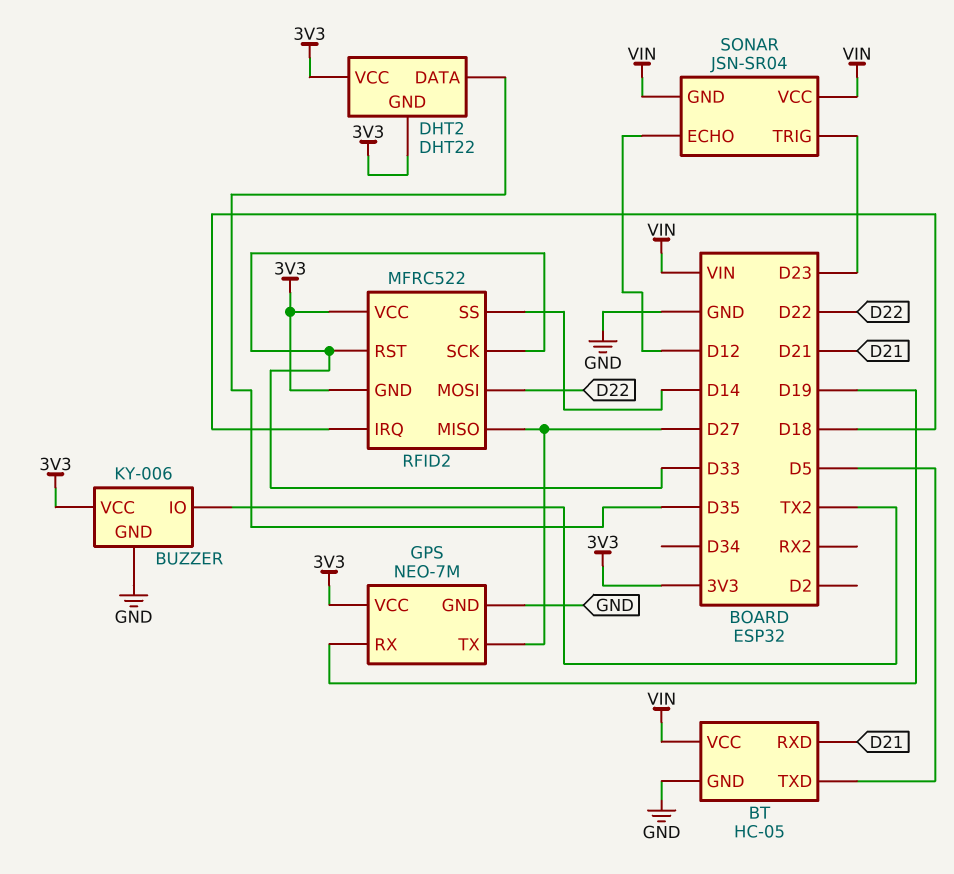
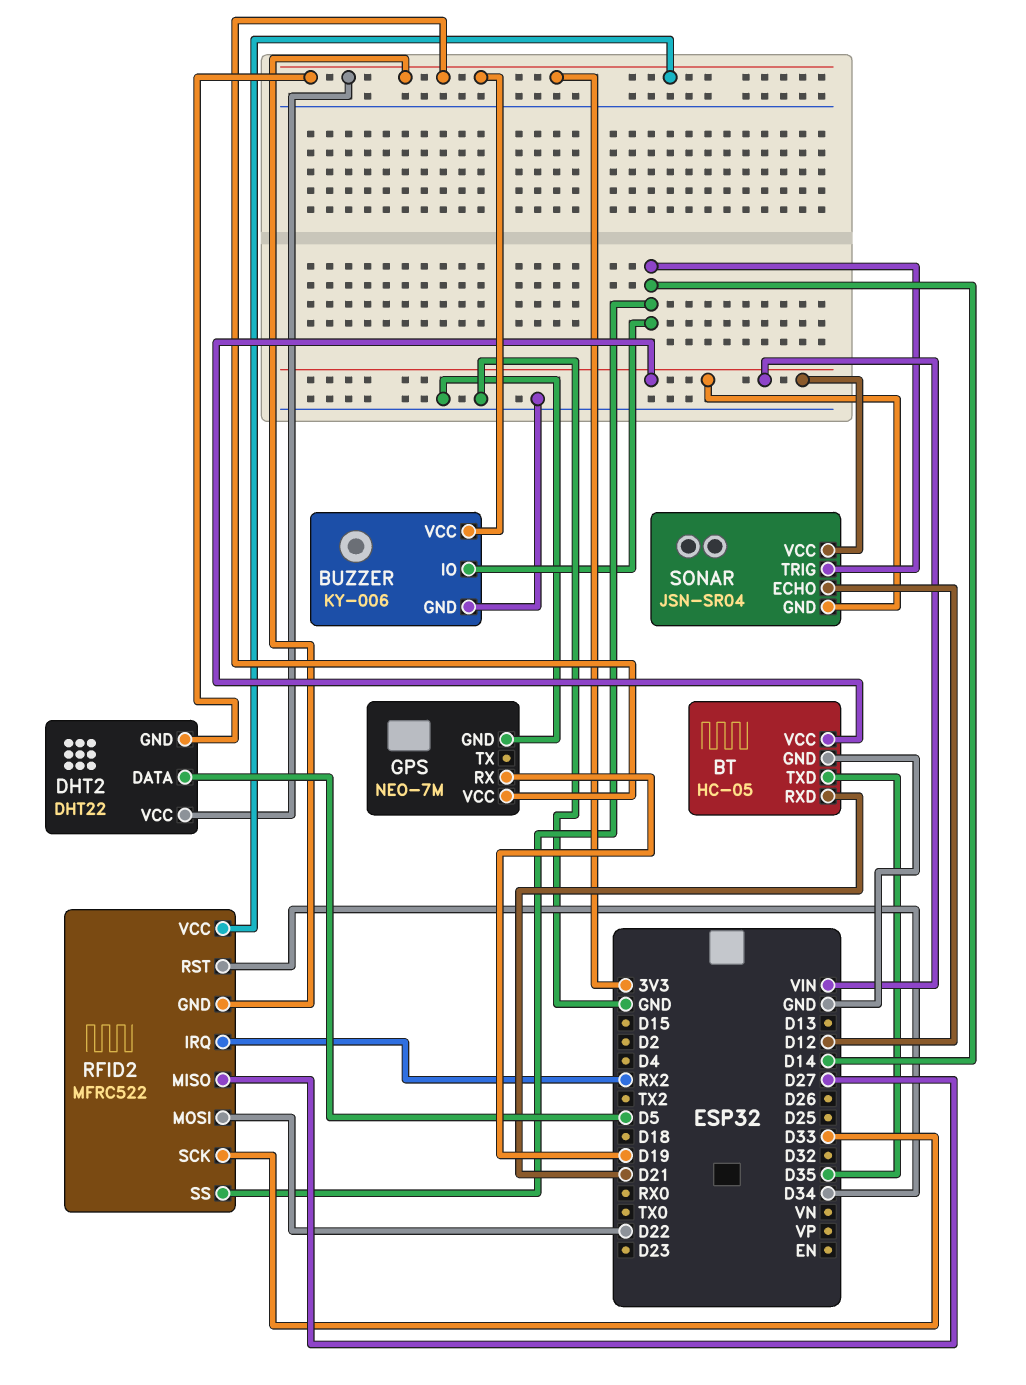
BT pin TXD: D5 -> D35
BUZZER pin IO: TX2 -> D14
DHT2 pin DATA: D35 -> D5
GPS pin TX: D27 -> none
RFID2 pin IRQ: D18 -> RX2
RFID2 pin RST: D33 -> D34
SONAR pin TRIG: D23 -> D14

